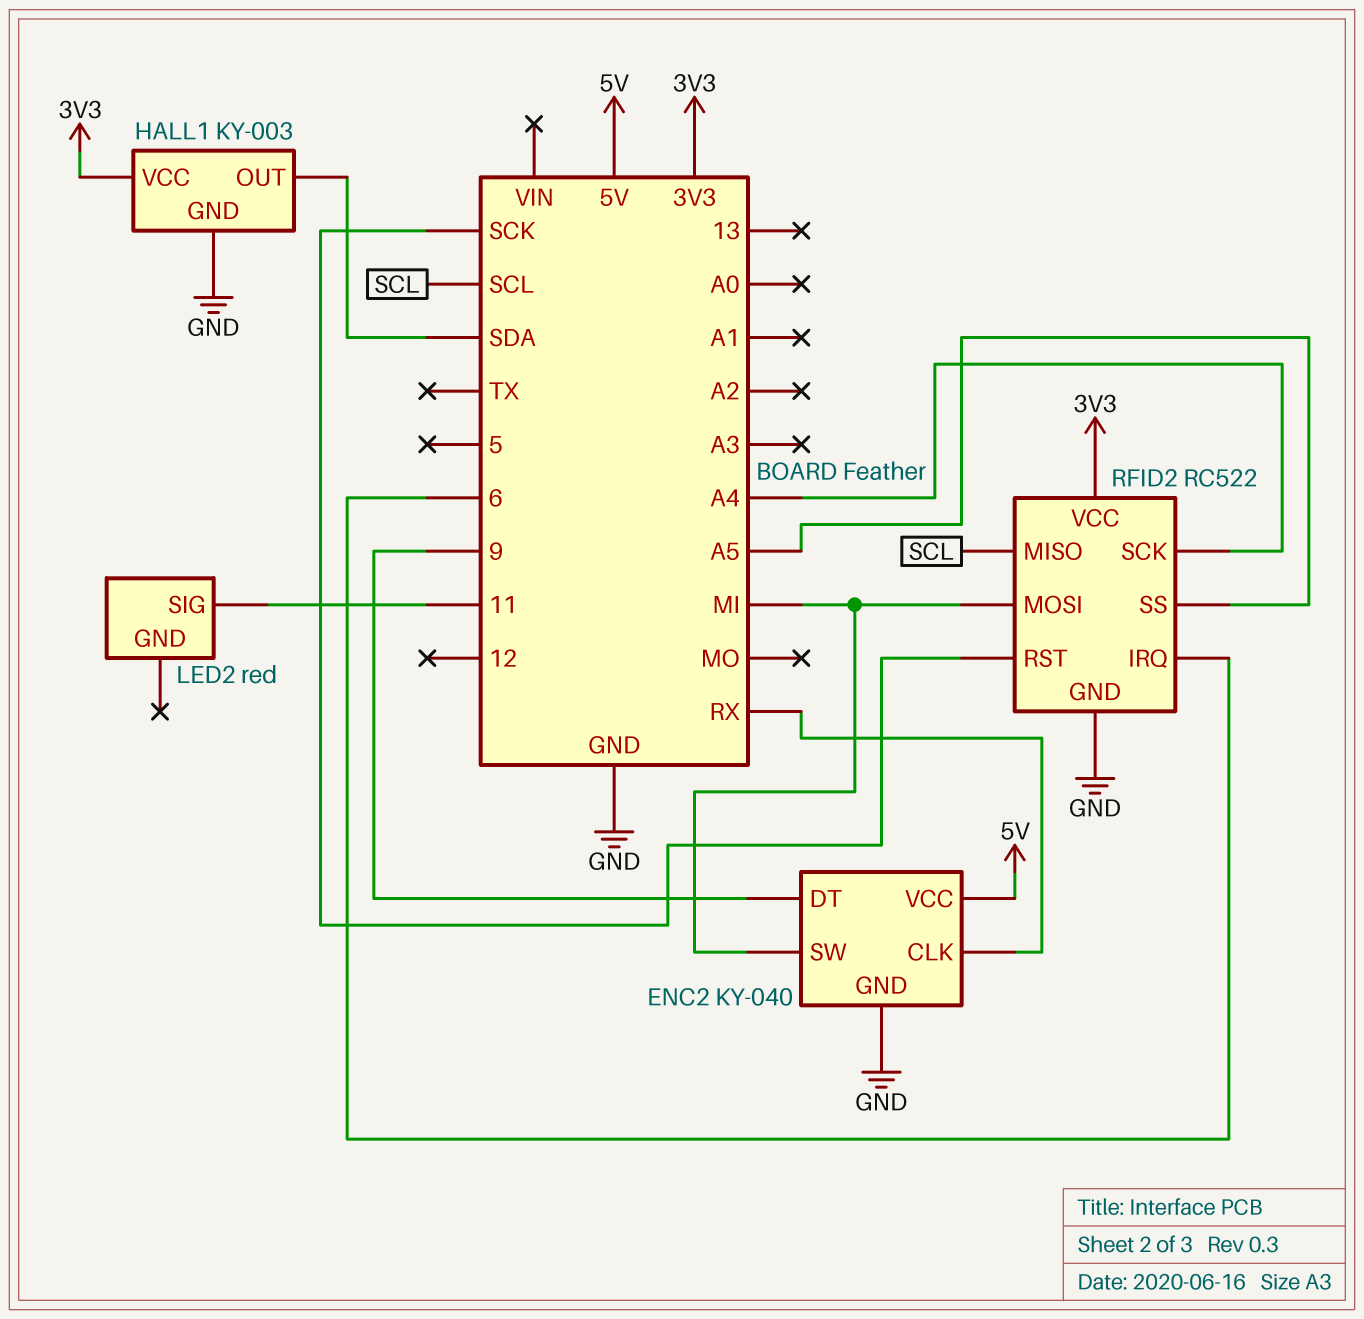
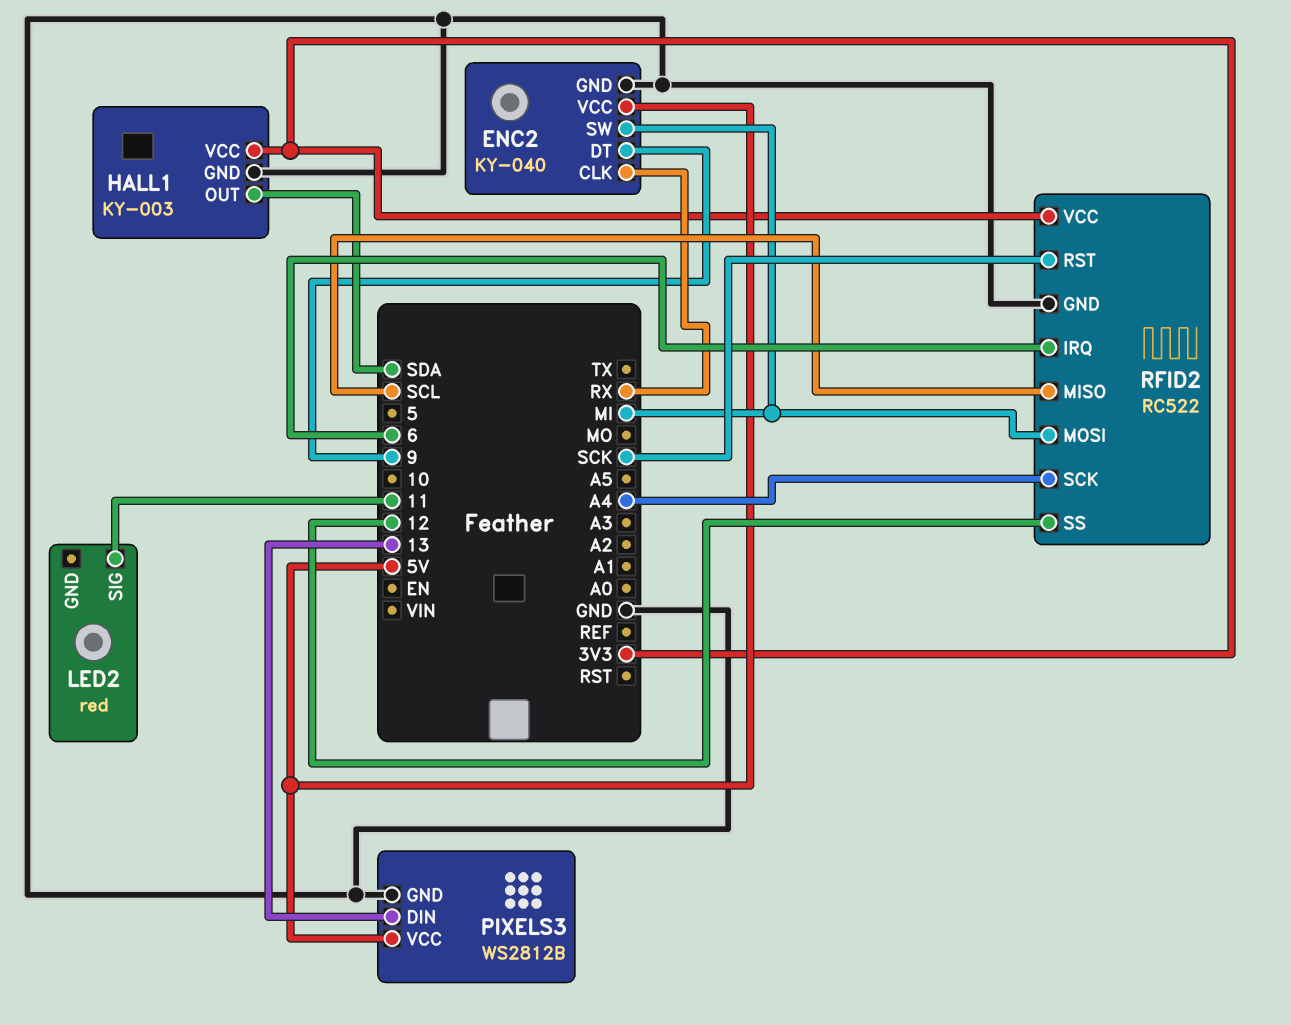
PIXELS3: none -> WS2812B
PIXELS3 pin DIN: none -> 13
PIXELS3 pin GND: none -> GND
PIXELS3 pin VCC: none -> 5V
RFID2 pin SS: A5 -> 12

